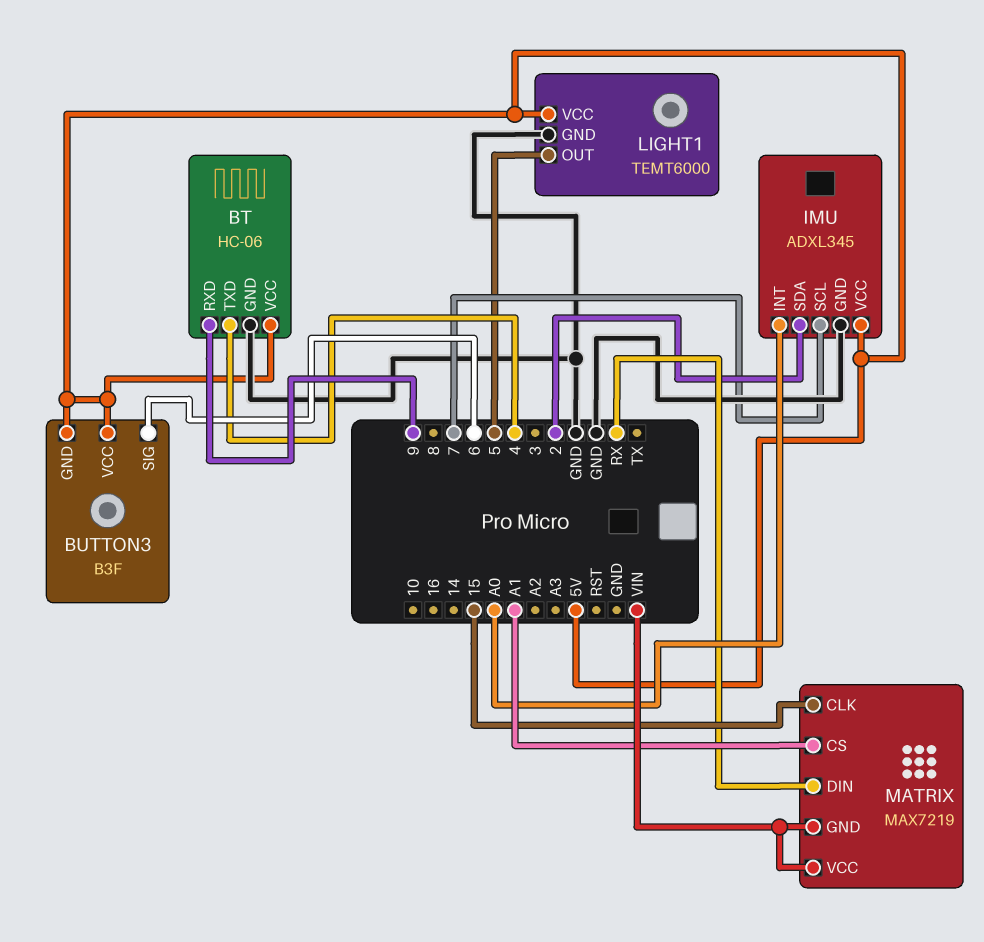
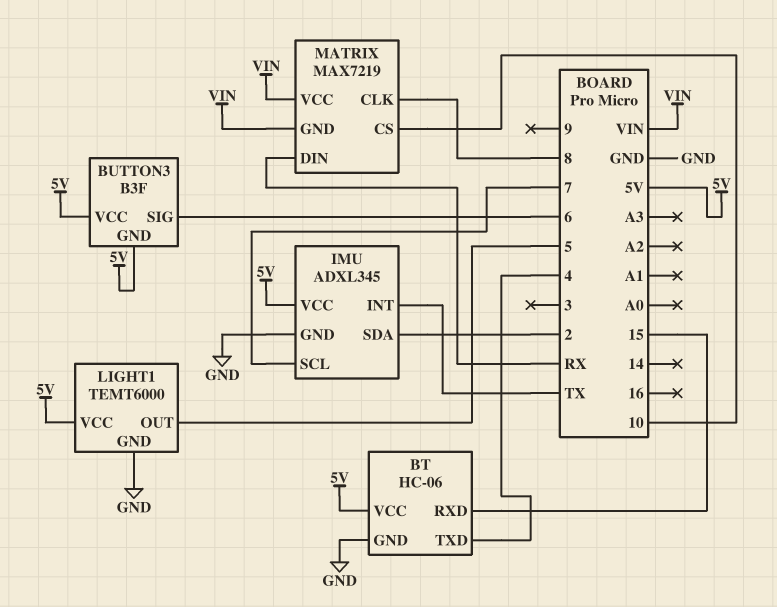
BT pin RXD: 9 -> 15
IMU pin INT: A0 -> TX
MATRIX pin CLK: 15 -> 8
MATRIX pin CS: A1 -> 10

